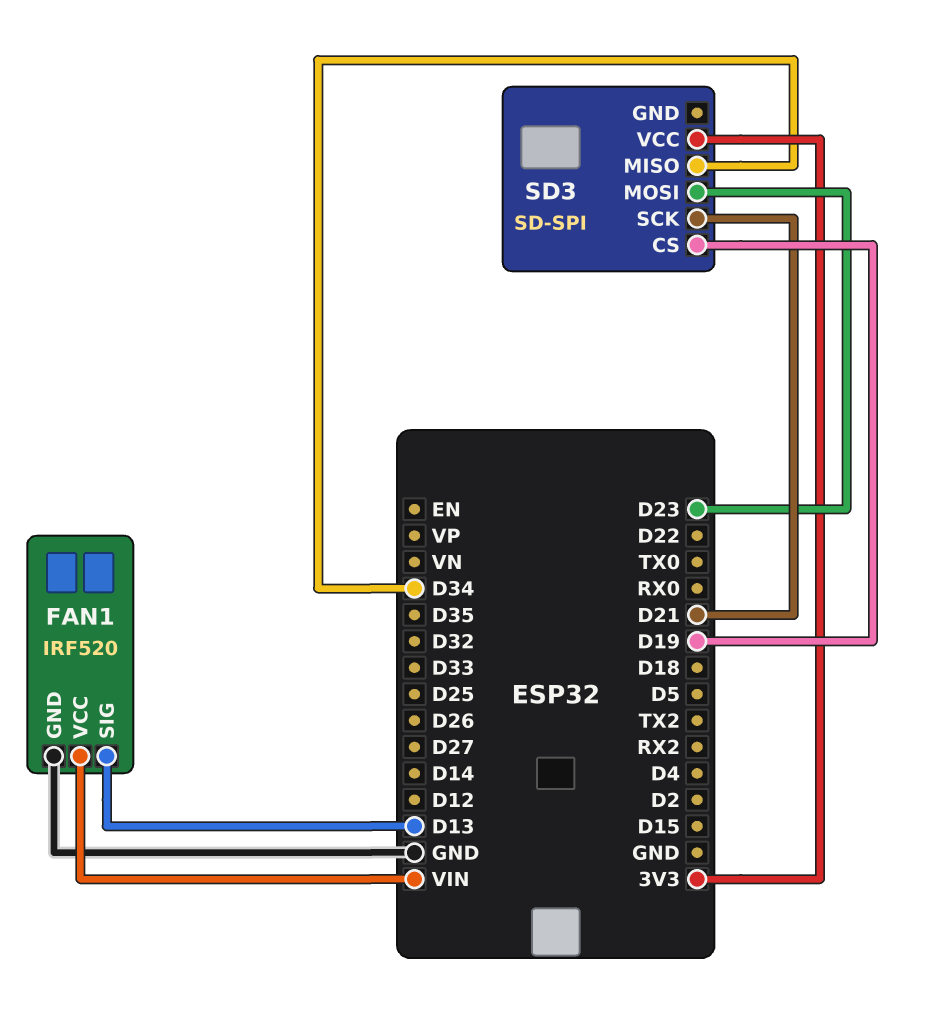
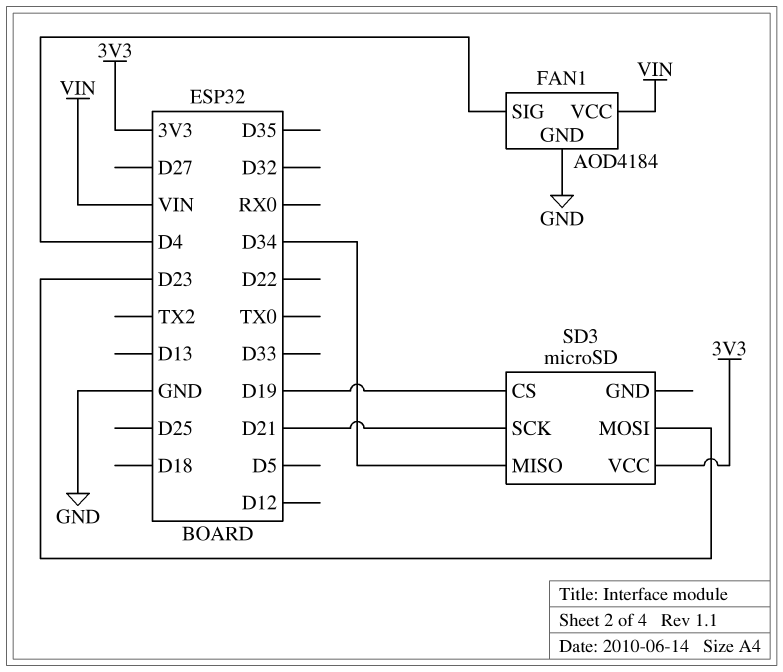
FAN1: IRF520 -> AOD4184
FAN1 pin SIG: D13 -> D4
SD3: SD-SPI -> microSD

